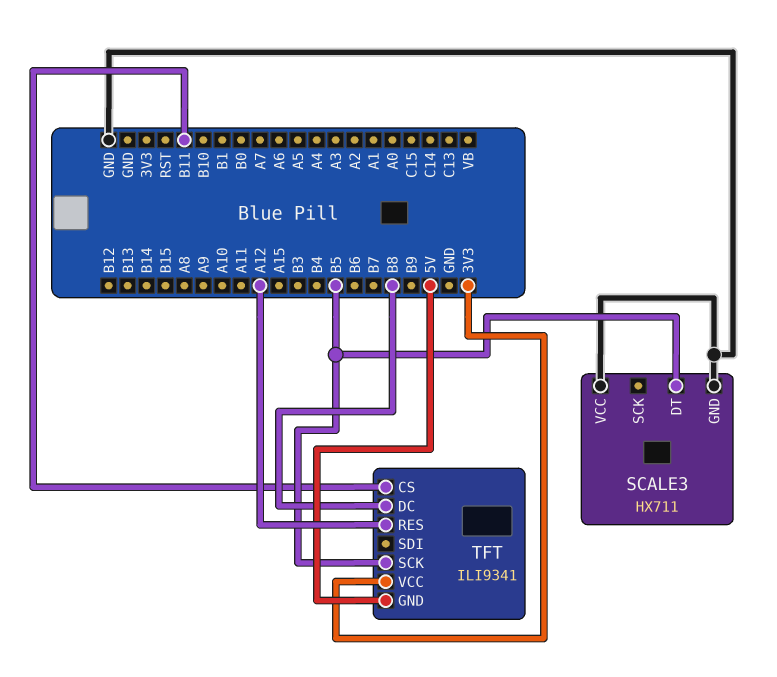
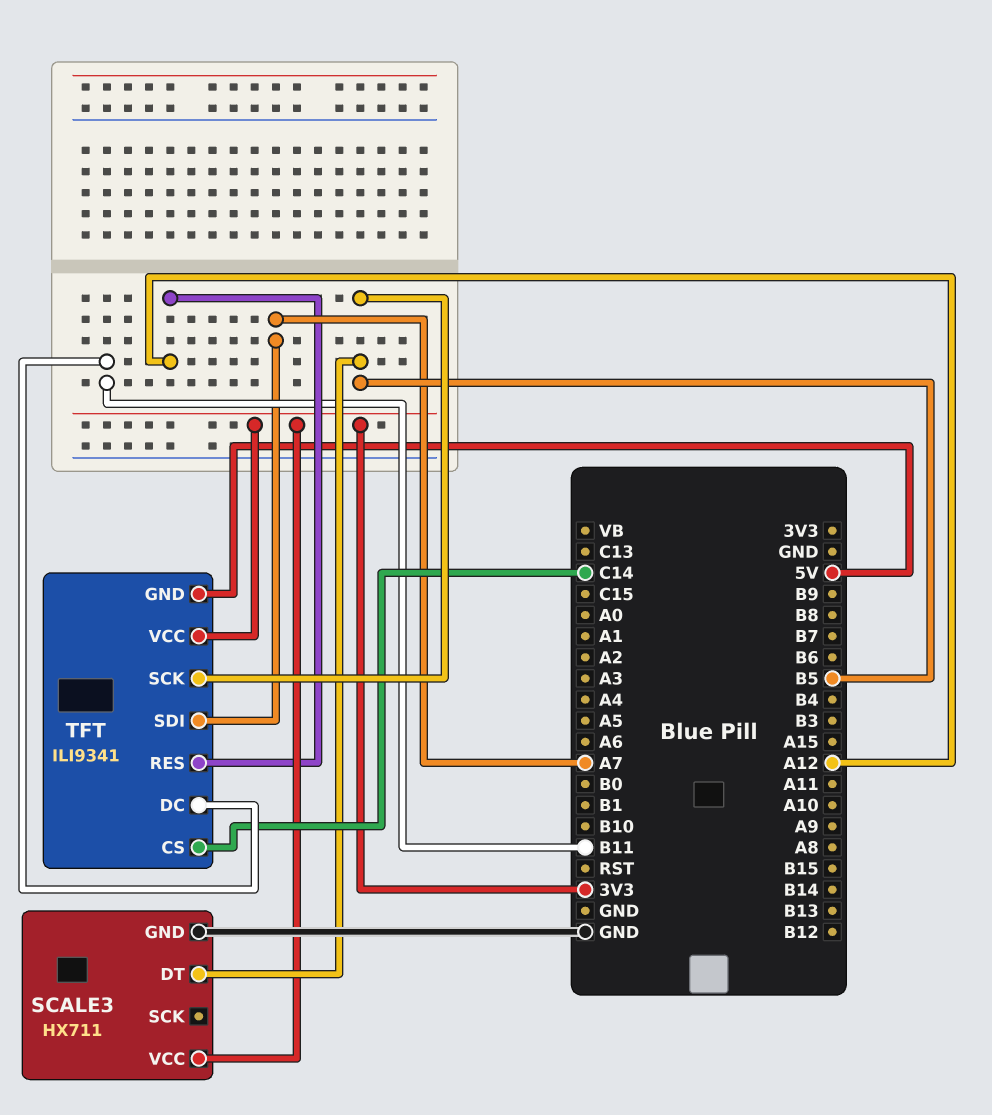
SCALE3 pin VCC: GND -> 3V3
TFT pin CS: B11 -> C14
TFT pin DC: B8 -> B11
TFT pin SDI: none -> A7

